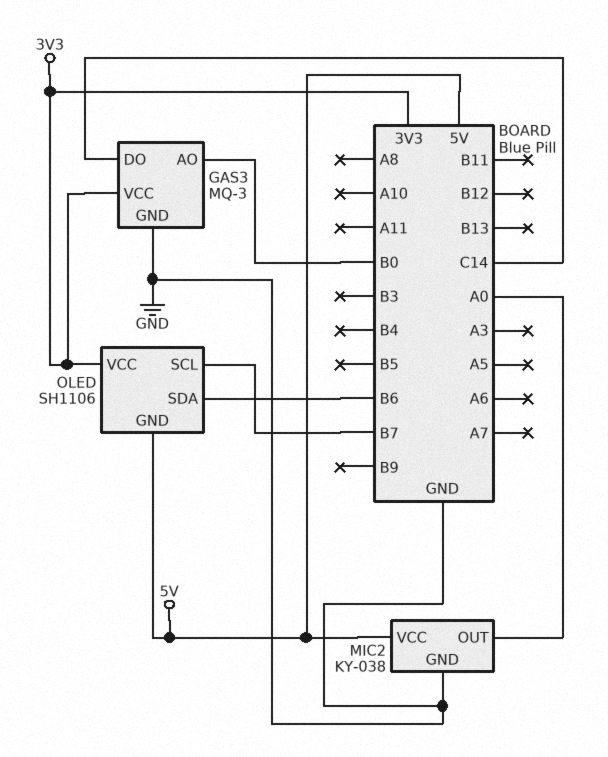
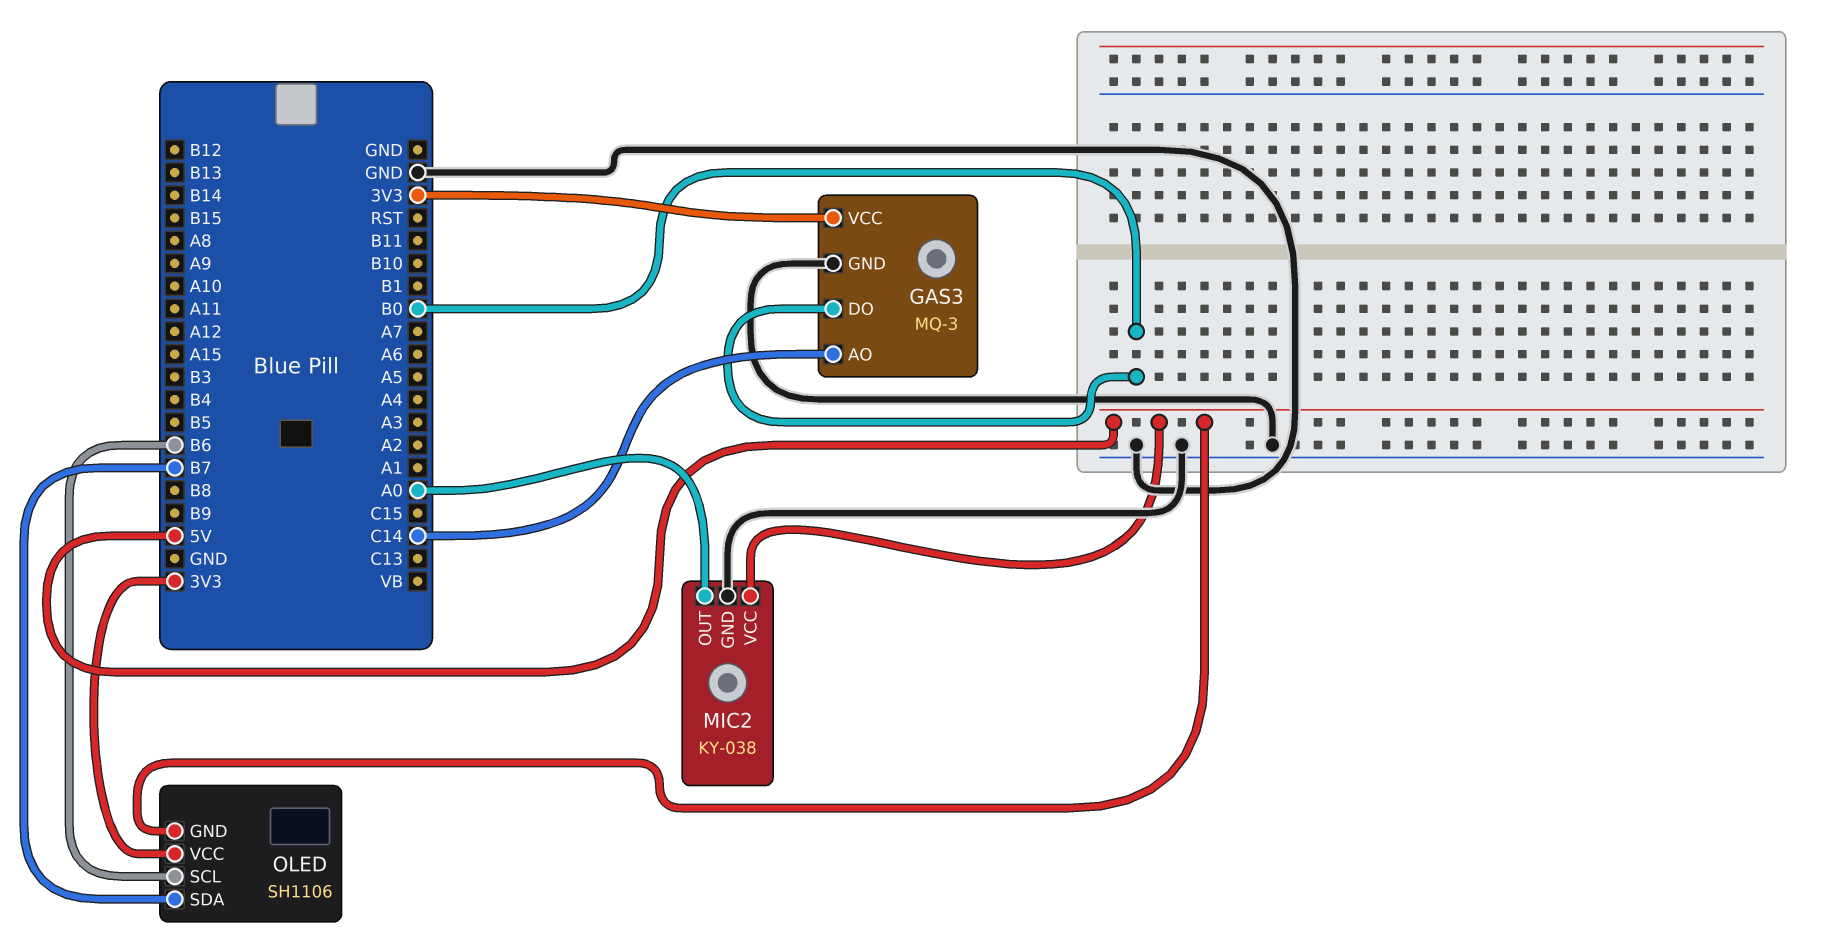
GAS3 pin AO: B0 -> C14
GAS3 pin DO: C14 -> B0
OLED pin SCL: B7 -> B6
OLED pin SDA: B6 -> B7

